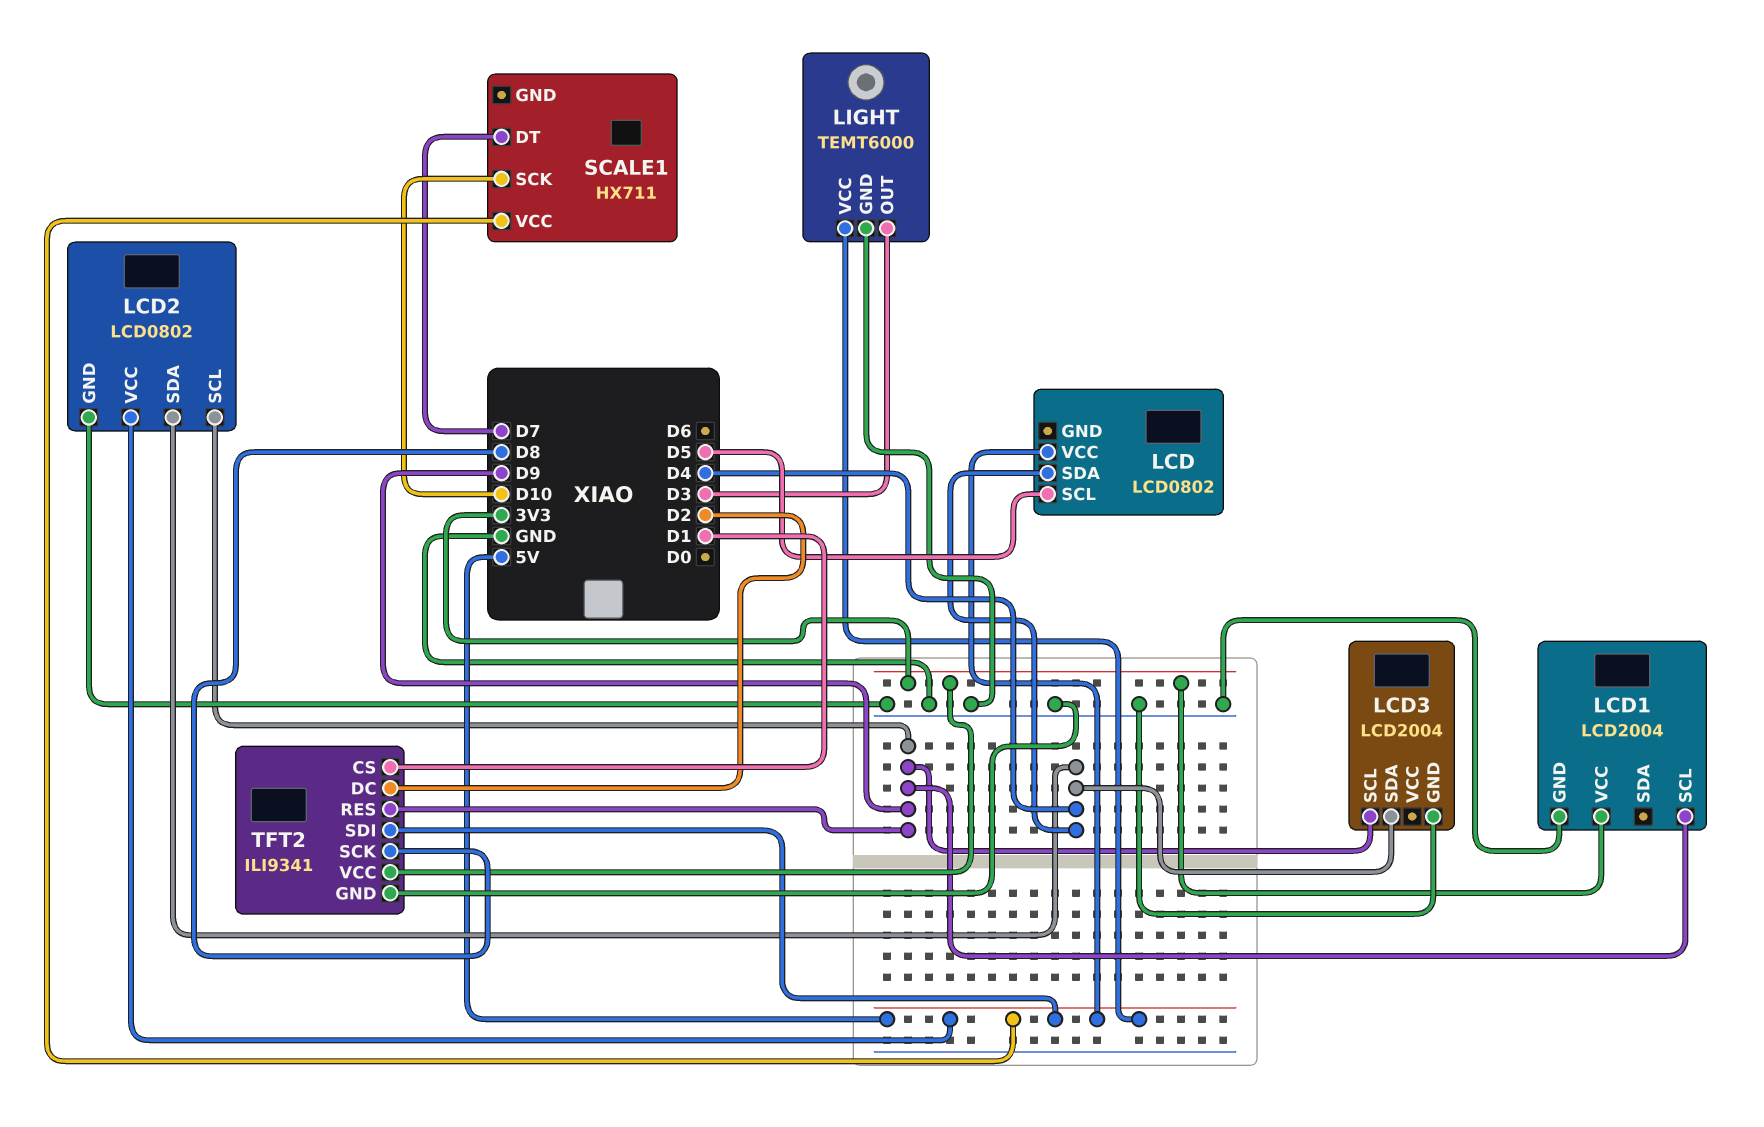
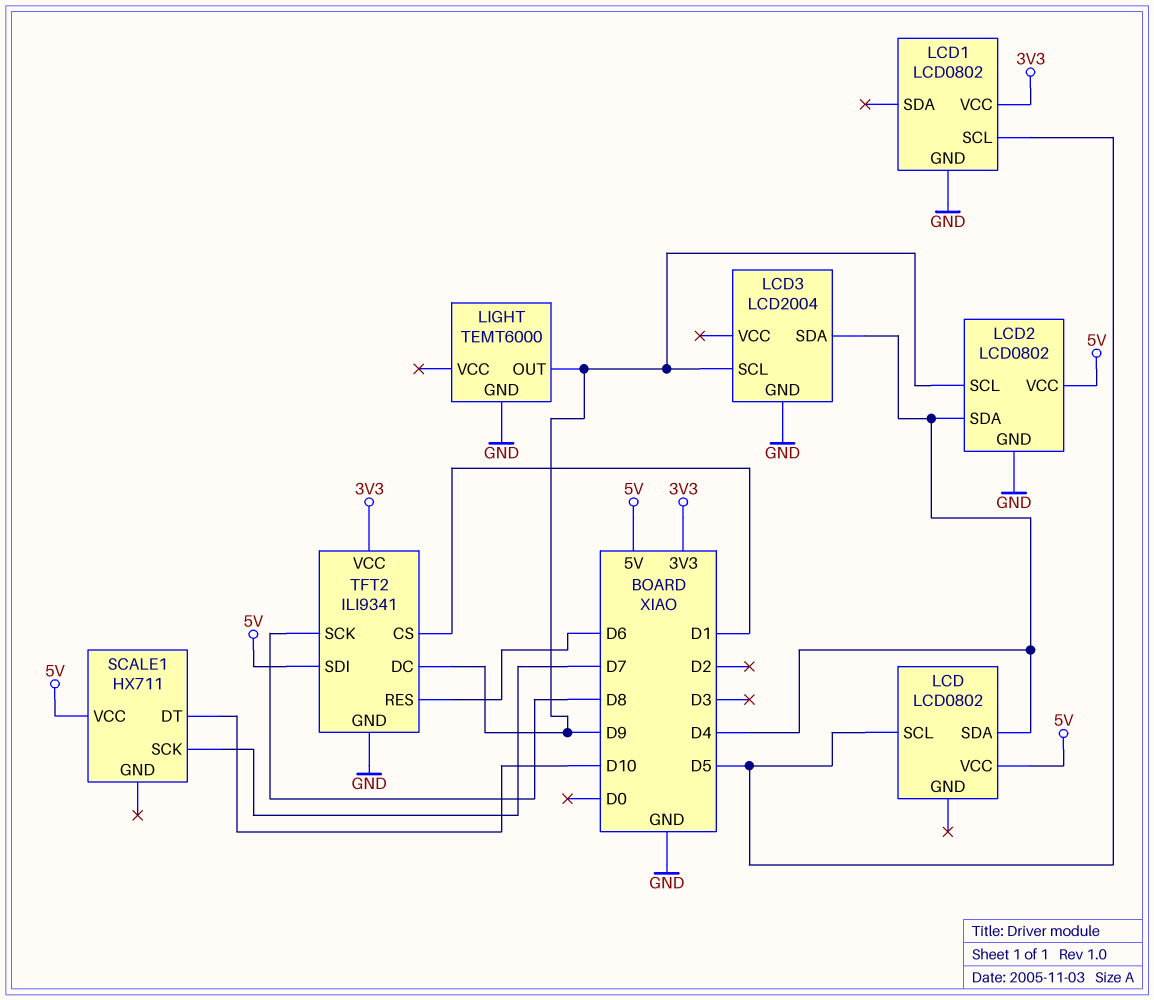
LCD1: LCD2004 -> LCD0802
LCD1 pin SCL: D9 -> D5
LIGHT pin OUT: D3 -> D9
LIGHT pin VCC: 5V -> none
SCALE1 pin DT: D7 -> D10
SCALE1 pin SCK: D10 -> D7
TFT2 pin DC: D2 -> D9
TFT2 pin RES: D9 -> D6

